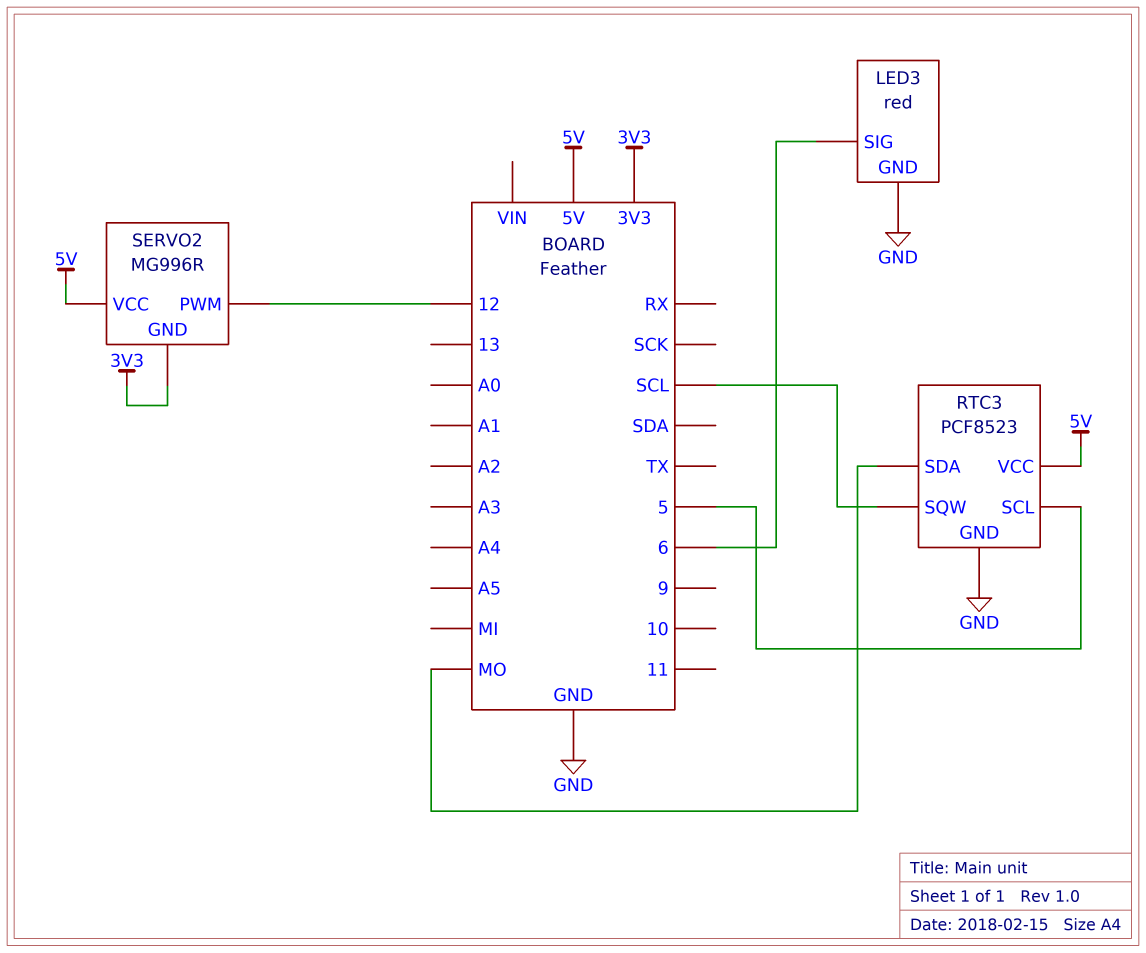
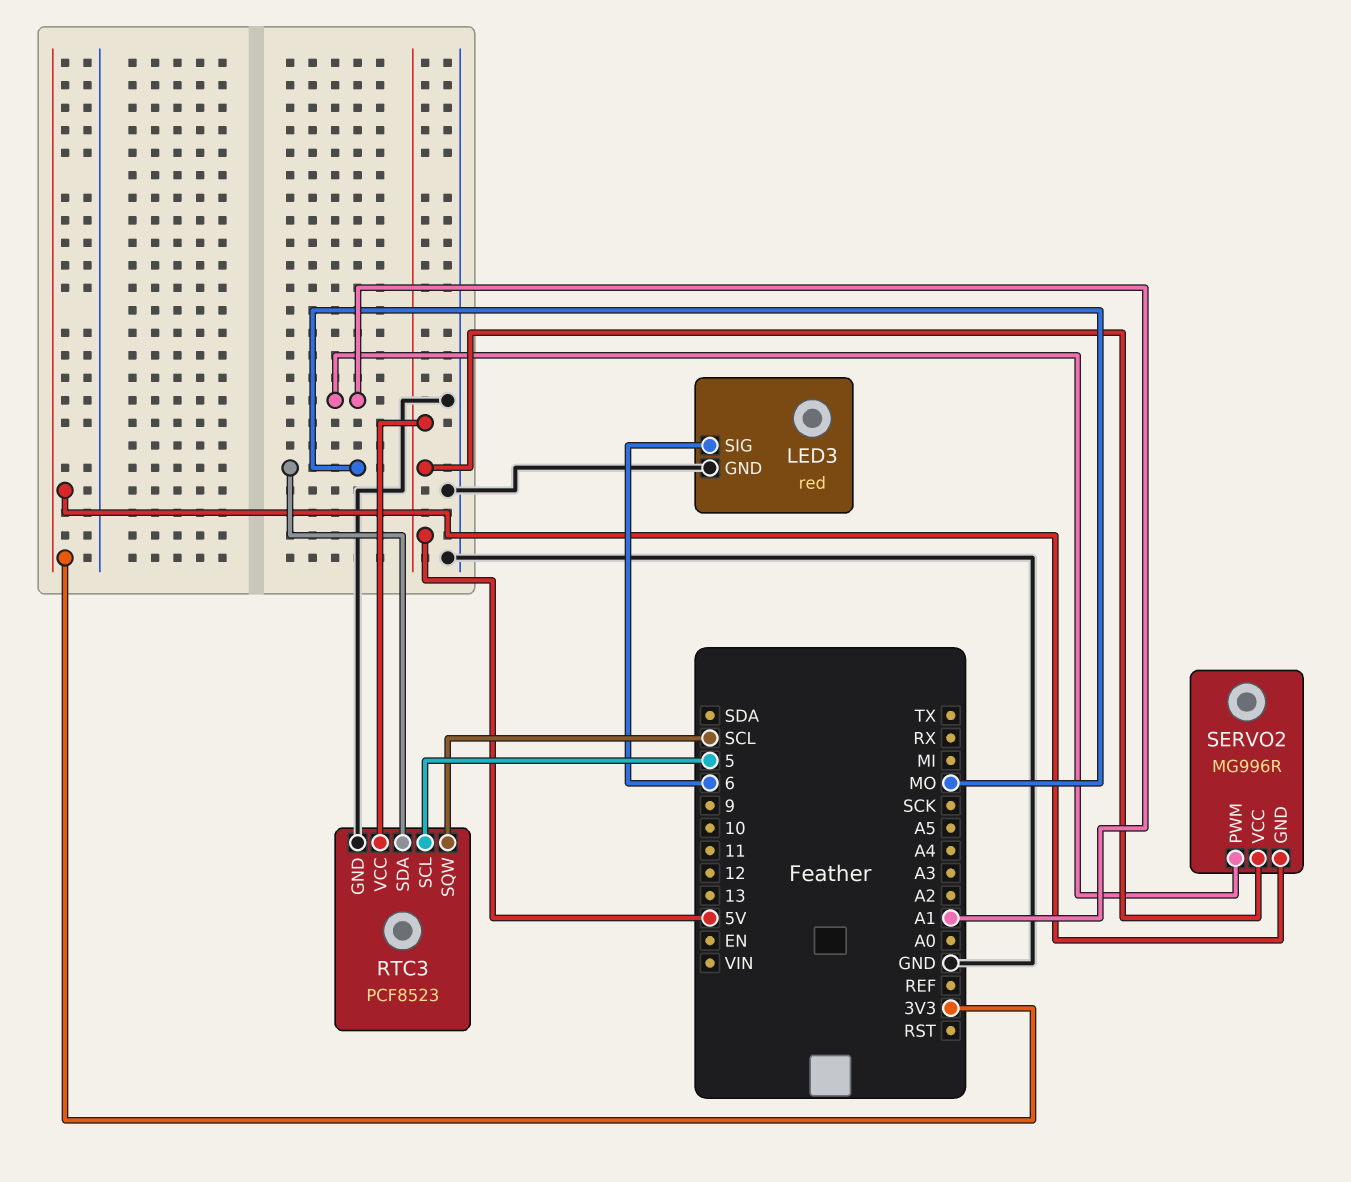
SERVO2 pin PWM: 12 -> A1

